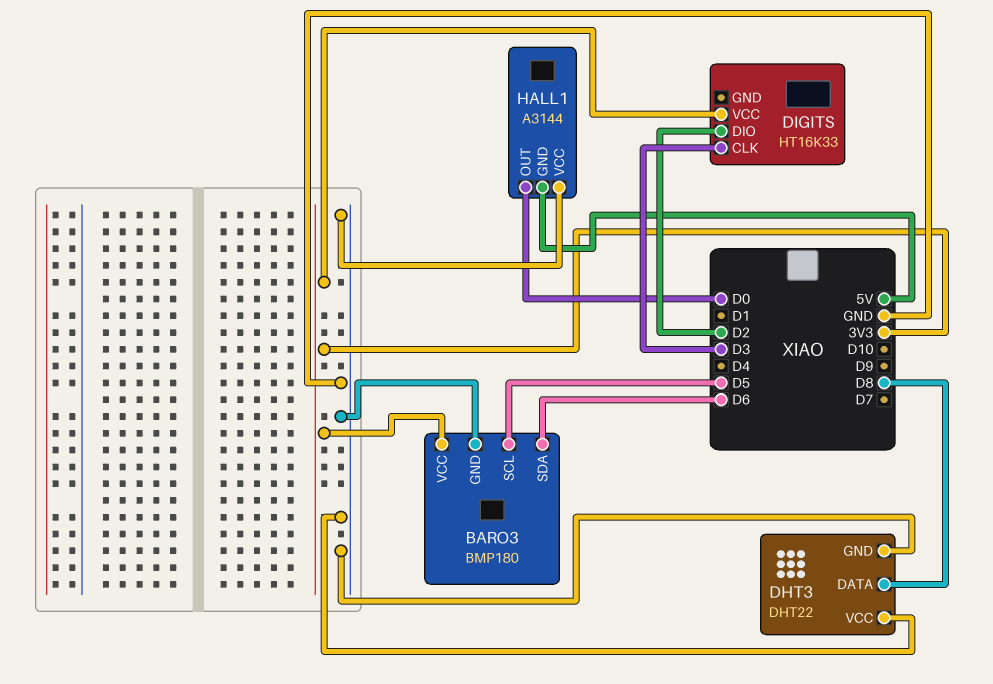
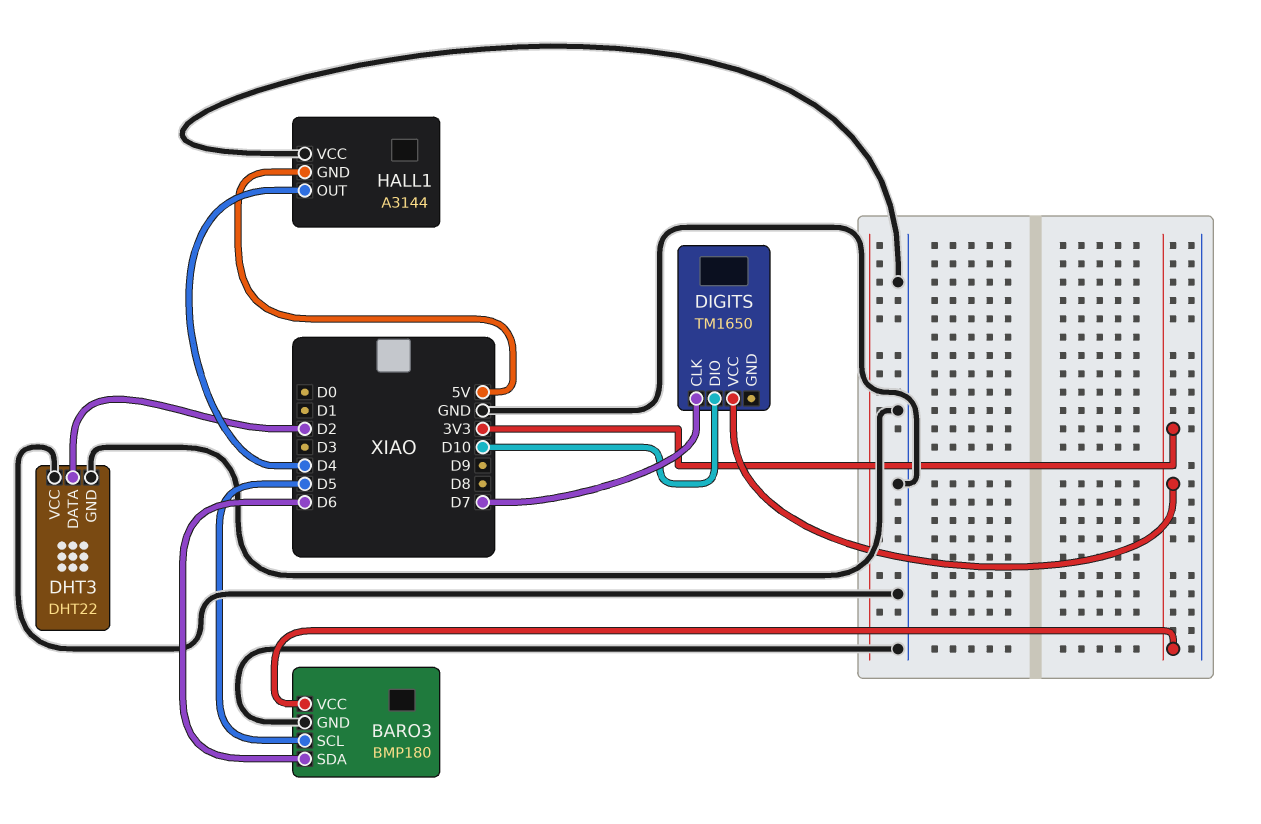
DHT3 pin DATA: D8 -> D2
DIGITS: HT16K33 -> TM1650
DIGITS pin CLK: D3 -> D7
DIGITS pin DIO: D2 -> D10
HALL1 pin OUT: D0 -> D4

